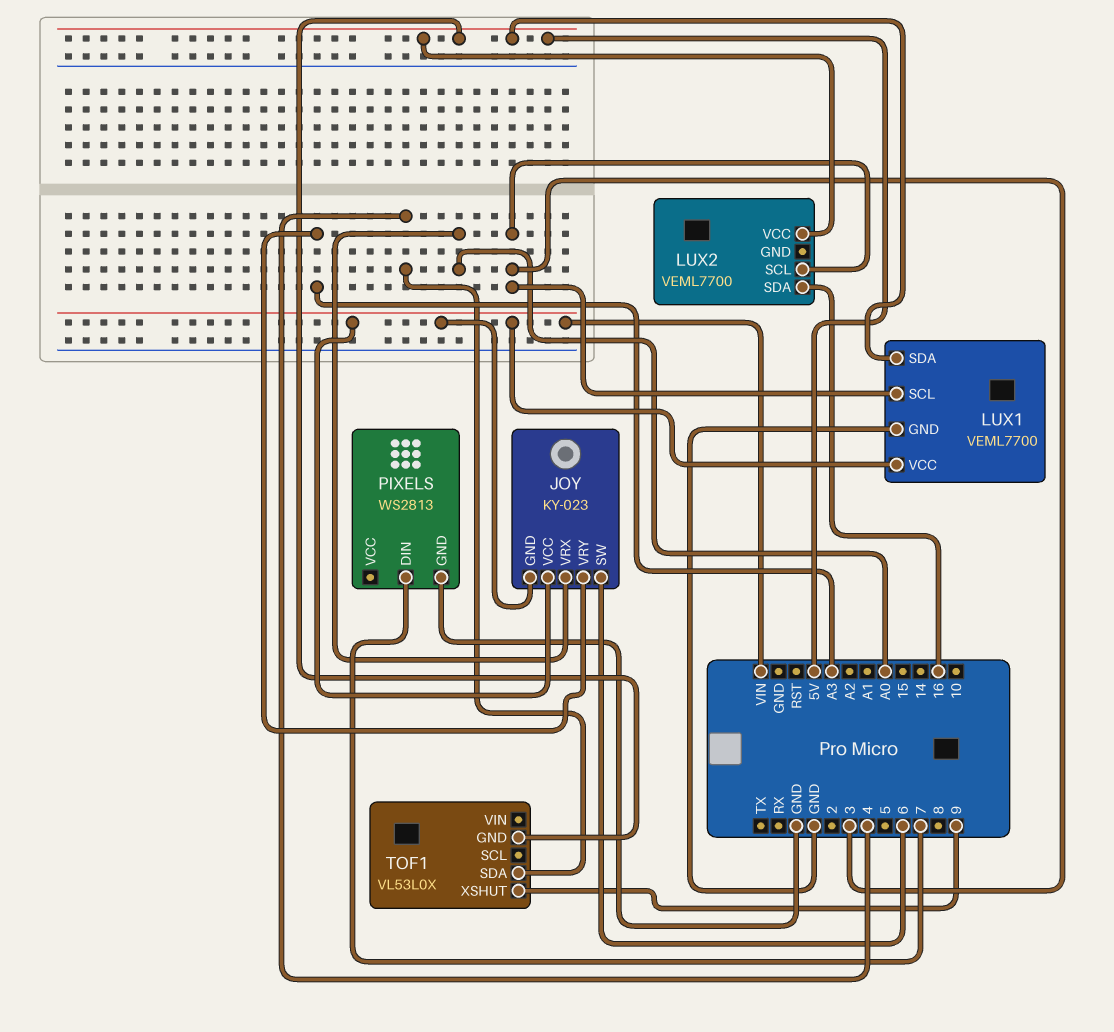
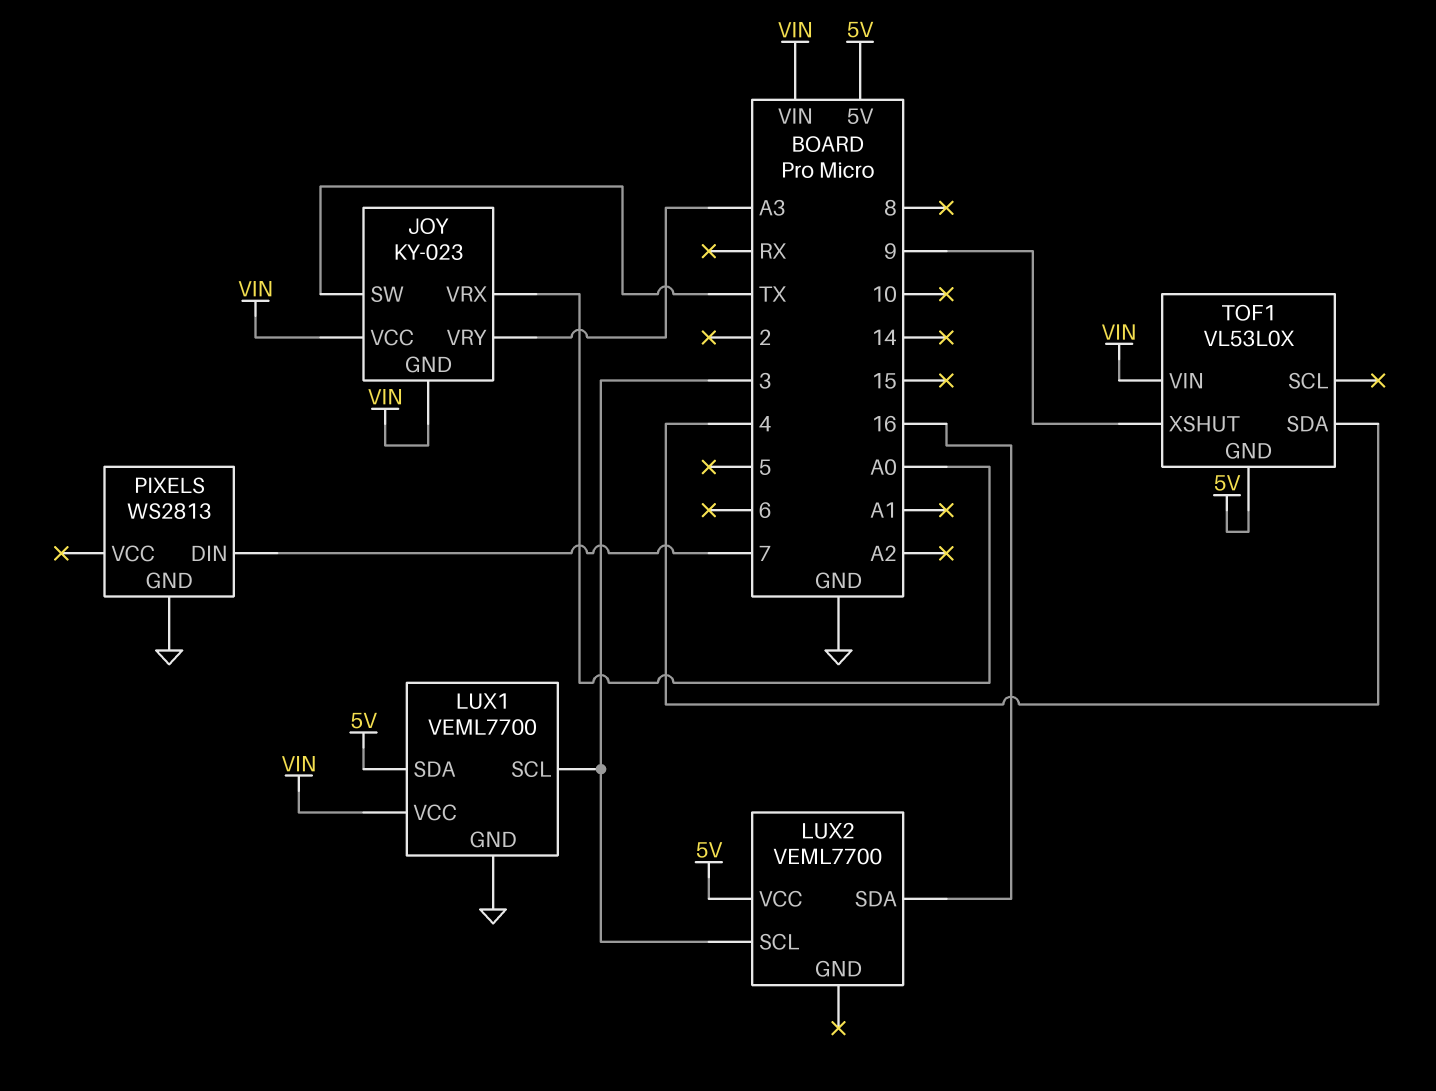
JOY pin SW: 6 -> TX
TOF1 pin VIN: none -> VIN

